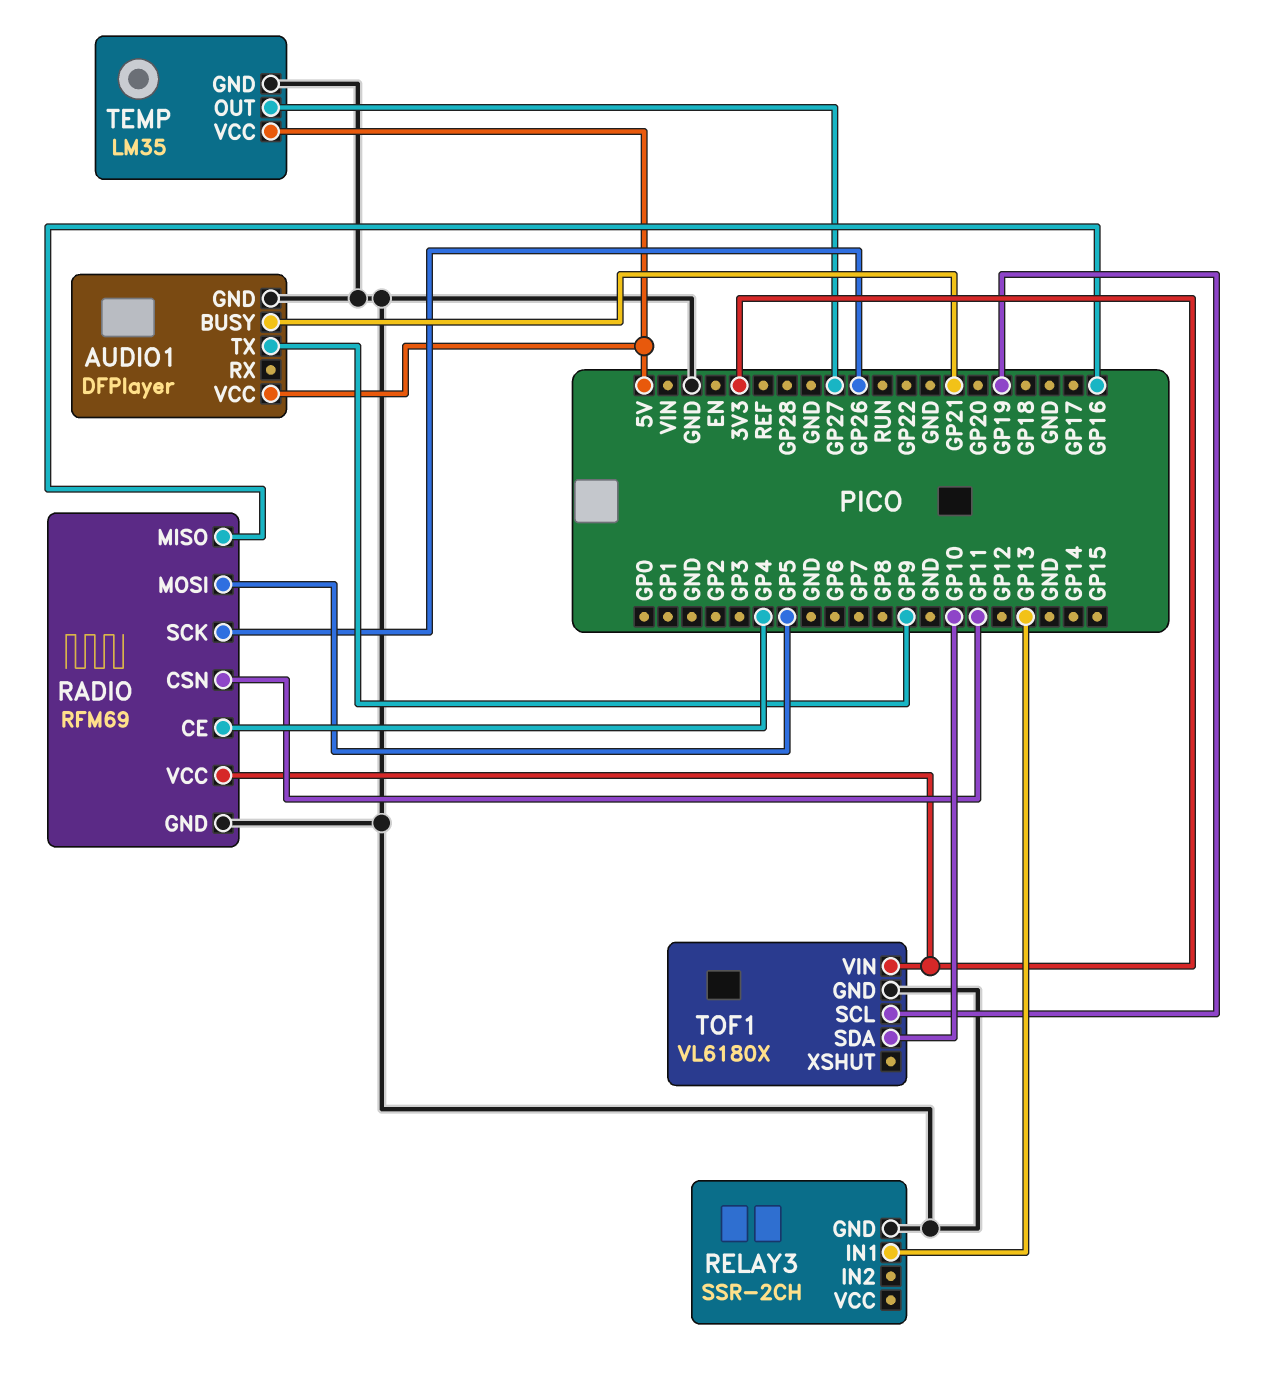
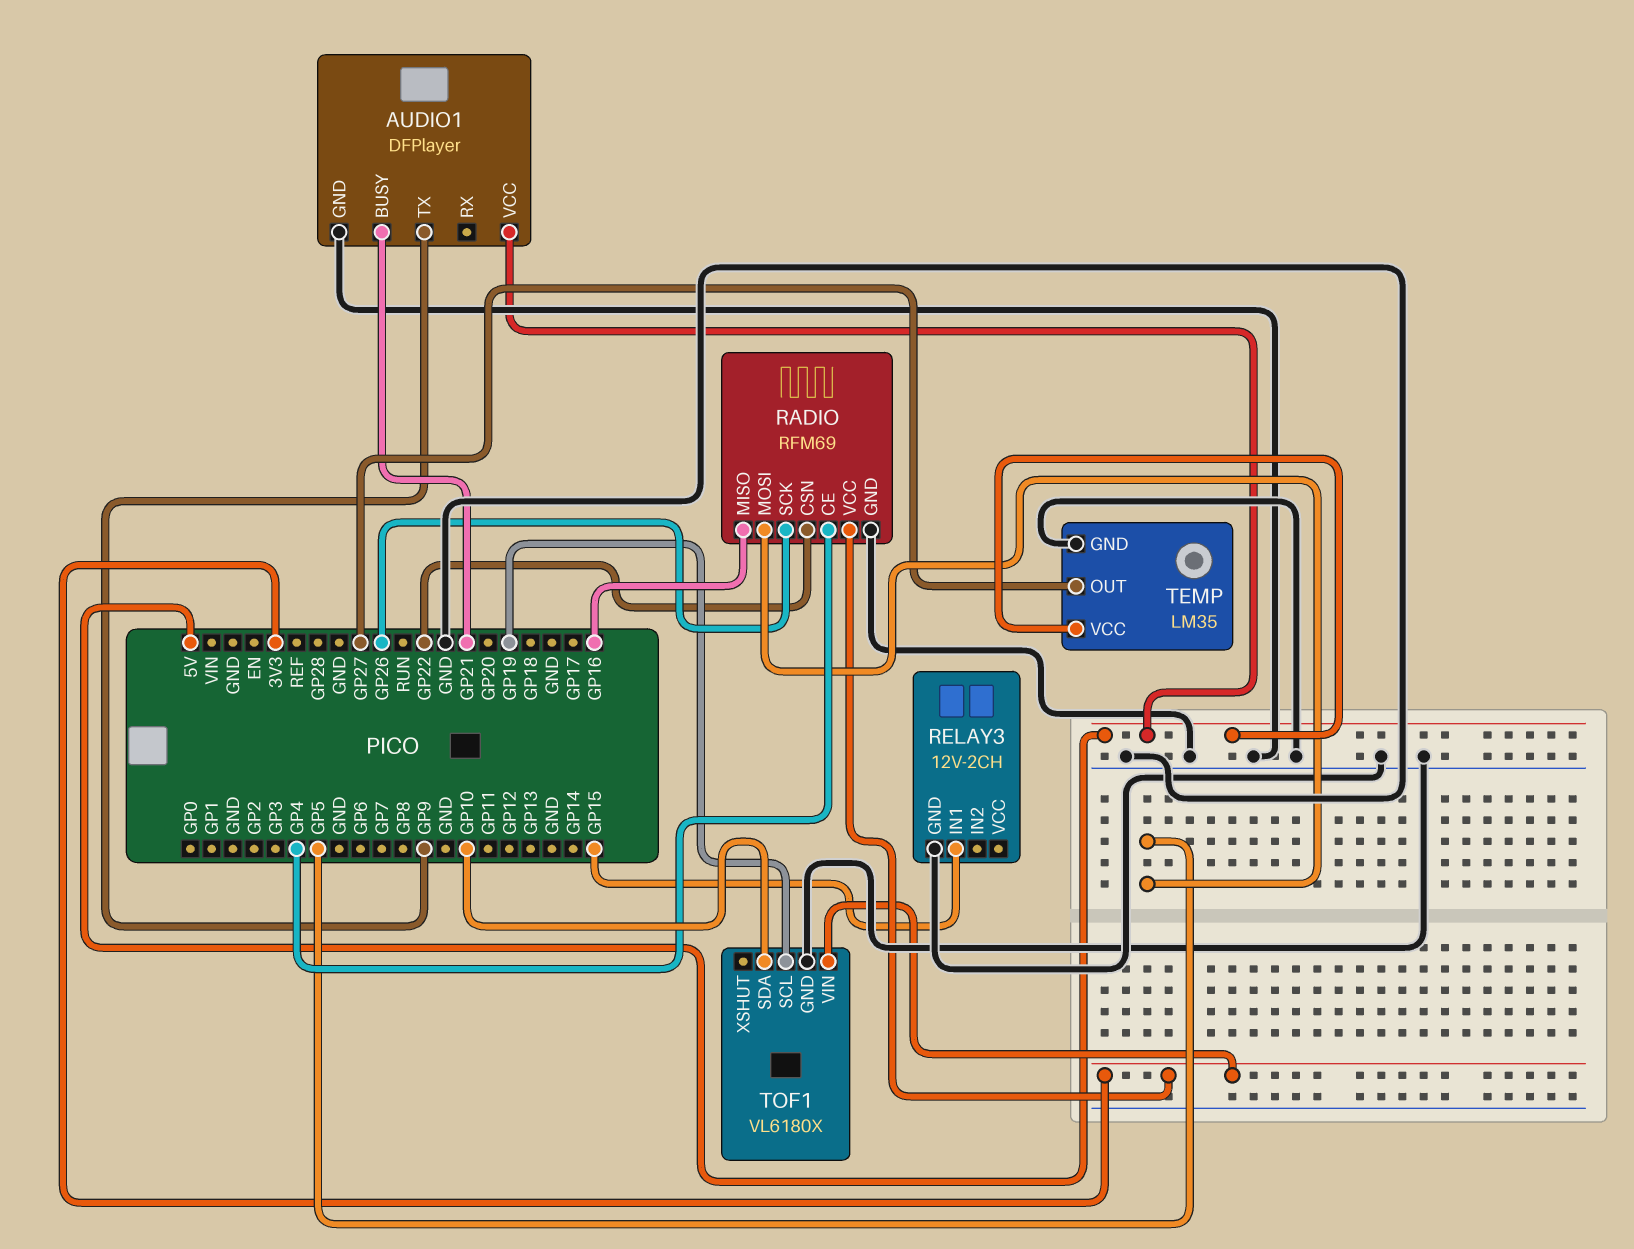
RADIO pin CSN: GP11 -> GP22
RELAY3: SSR-2CH -> 12V-2CH
RELAY3 pin IN1: GP13 -> GP15

